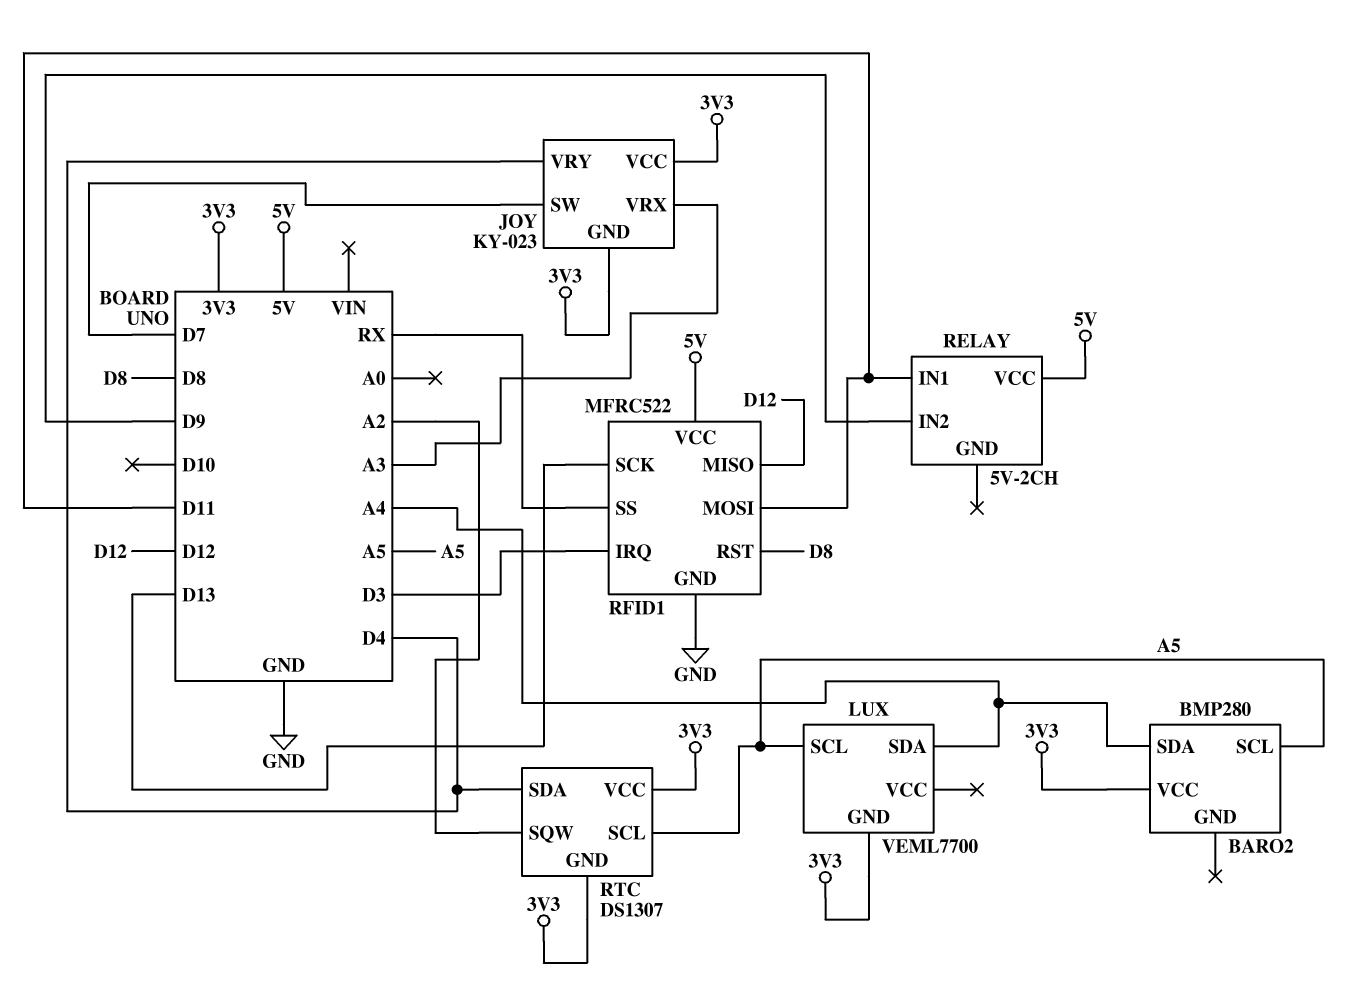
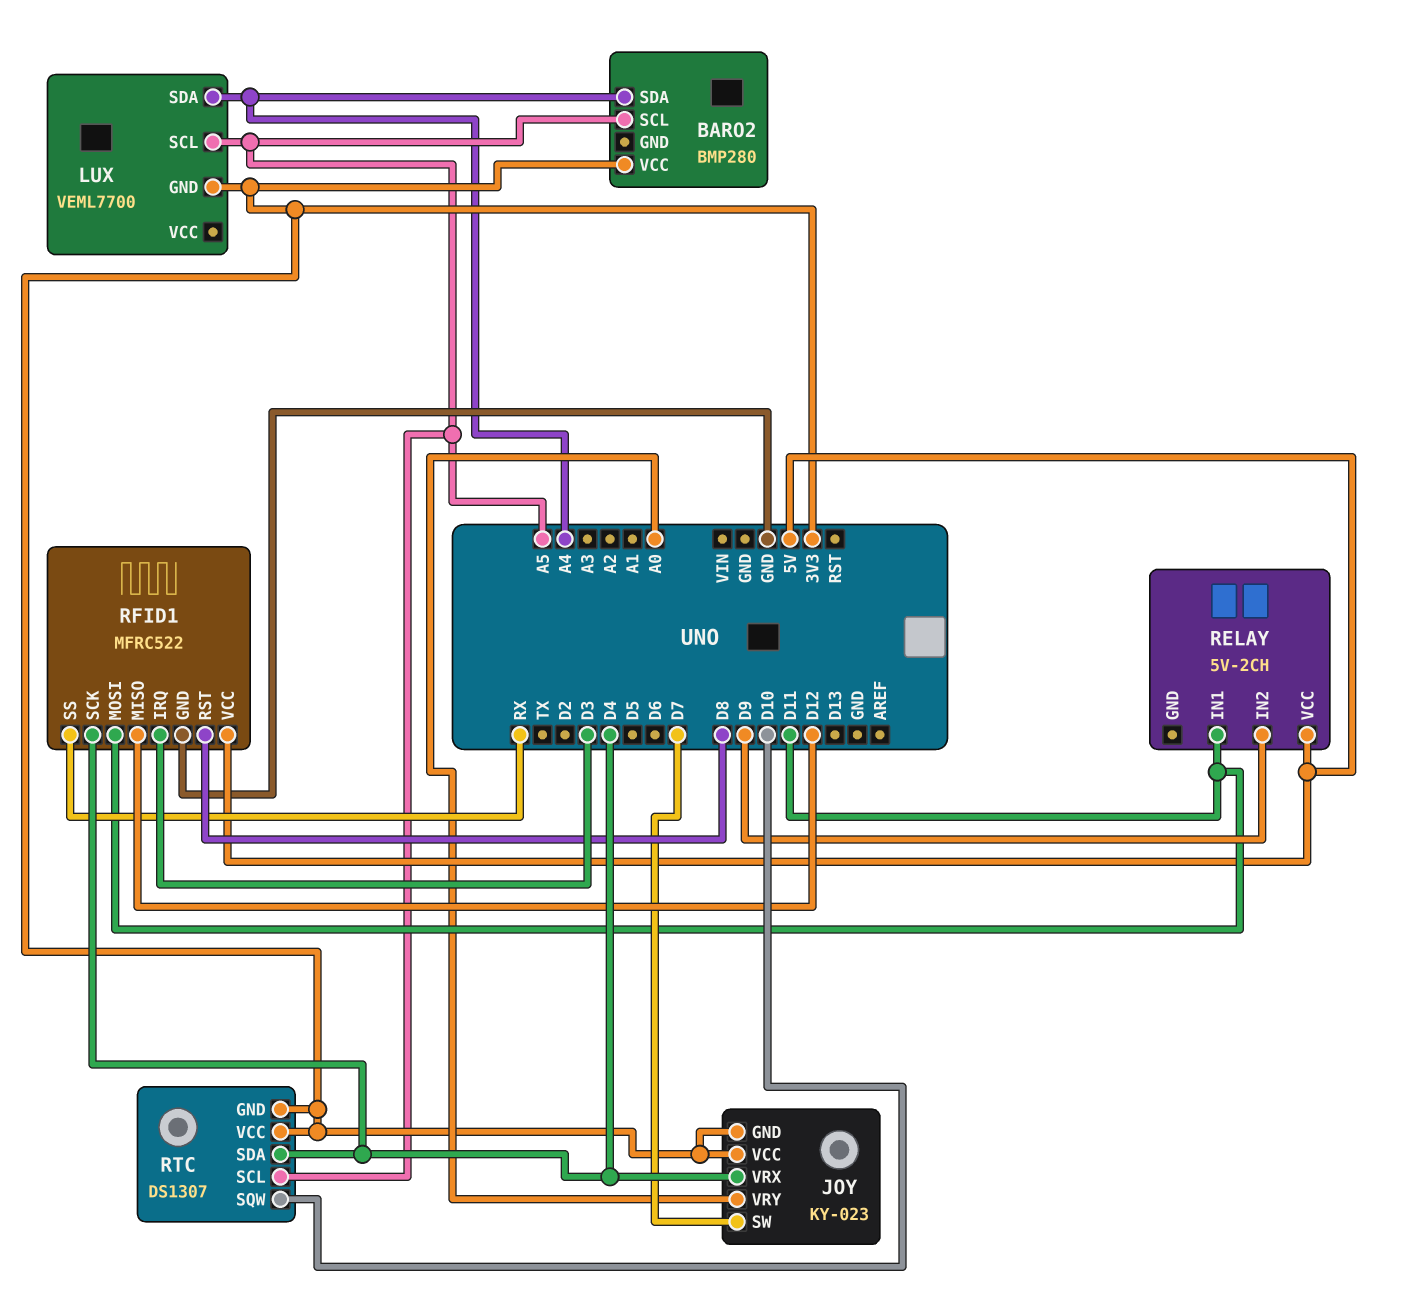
JOY pin VRX: A3 -> D4
JOY pin VRY: D4 -> A0
RFID1 pin SCK: D13 -> D4
RTC pin SQW: A2 -> D10

